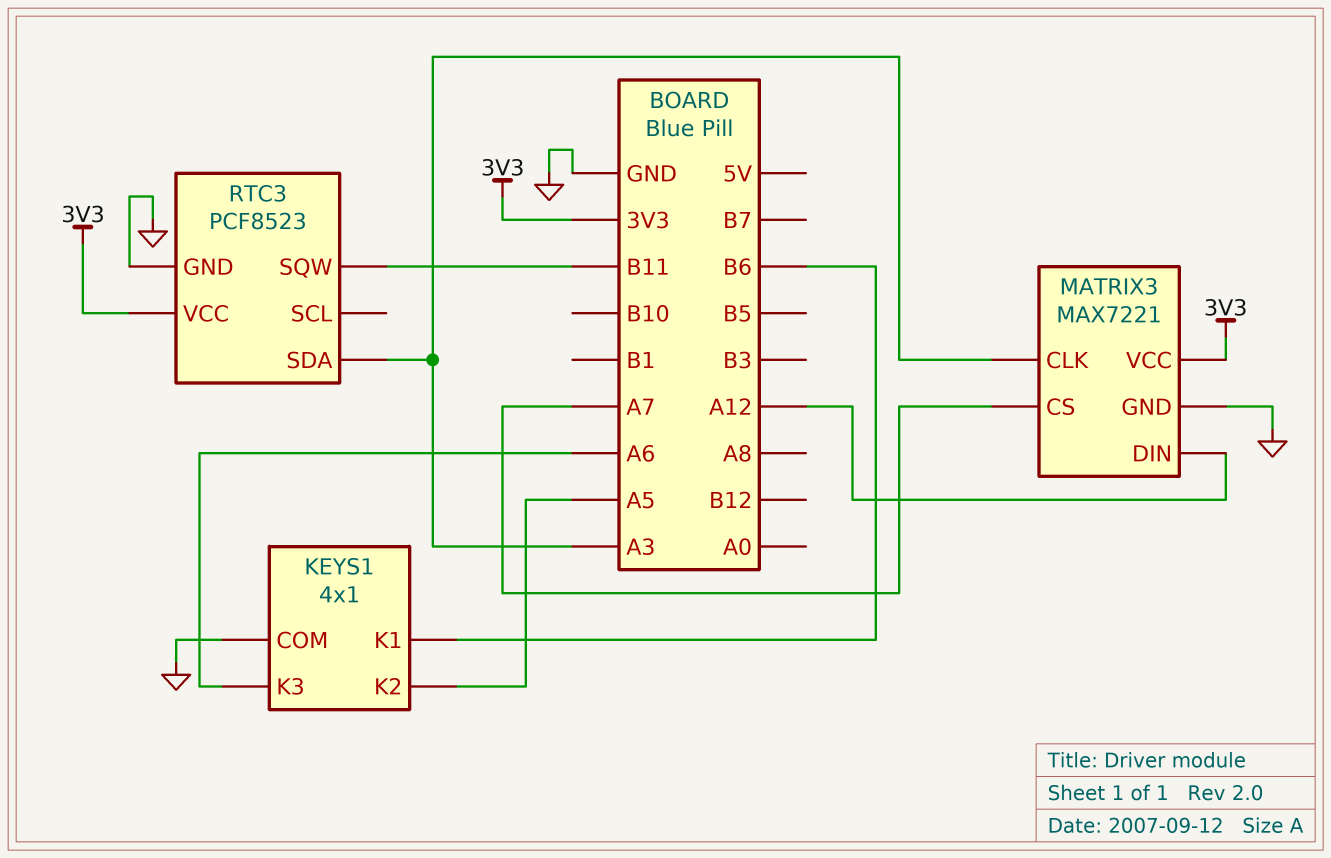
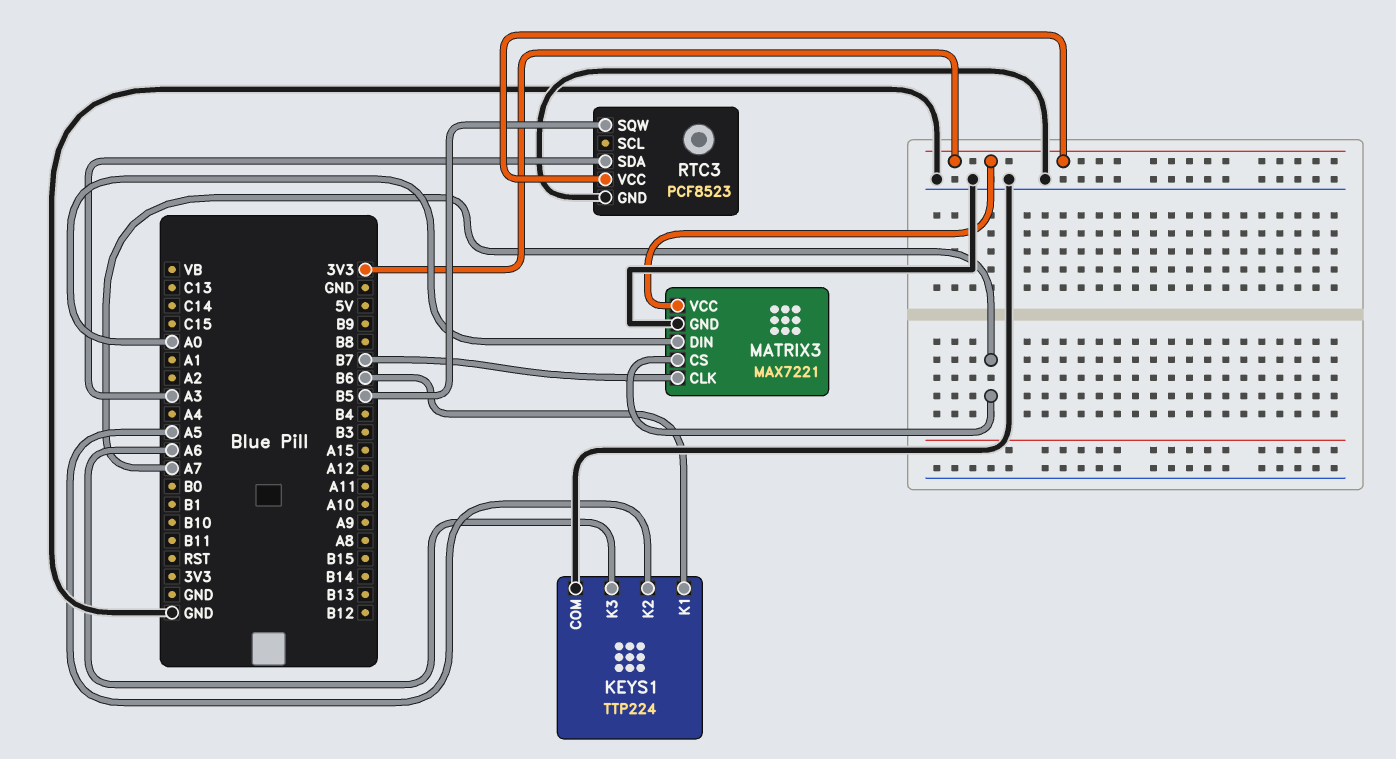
KEYS1: 4x1 -> TTP224
MATRIX3 pin CLK: A3 -> B7
MATRIX3 pin DIN: A12 -> A0
RTC3 pin SQW: B11 -> B5

